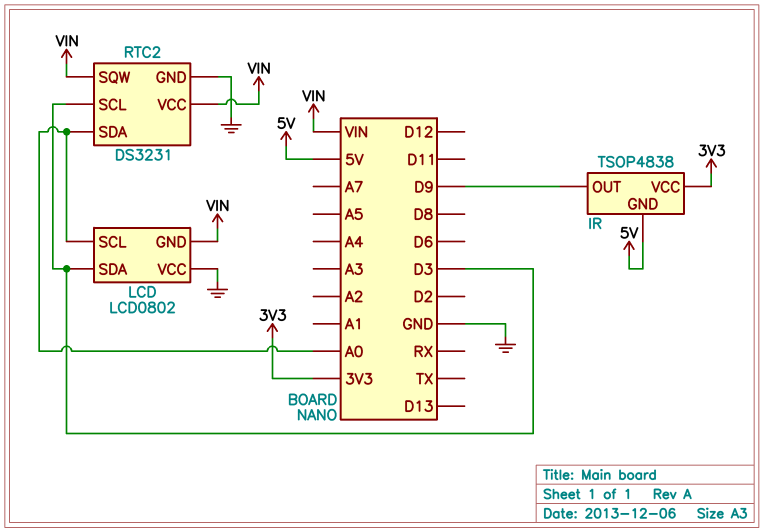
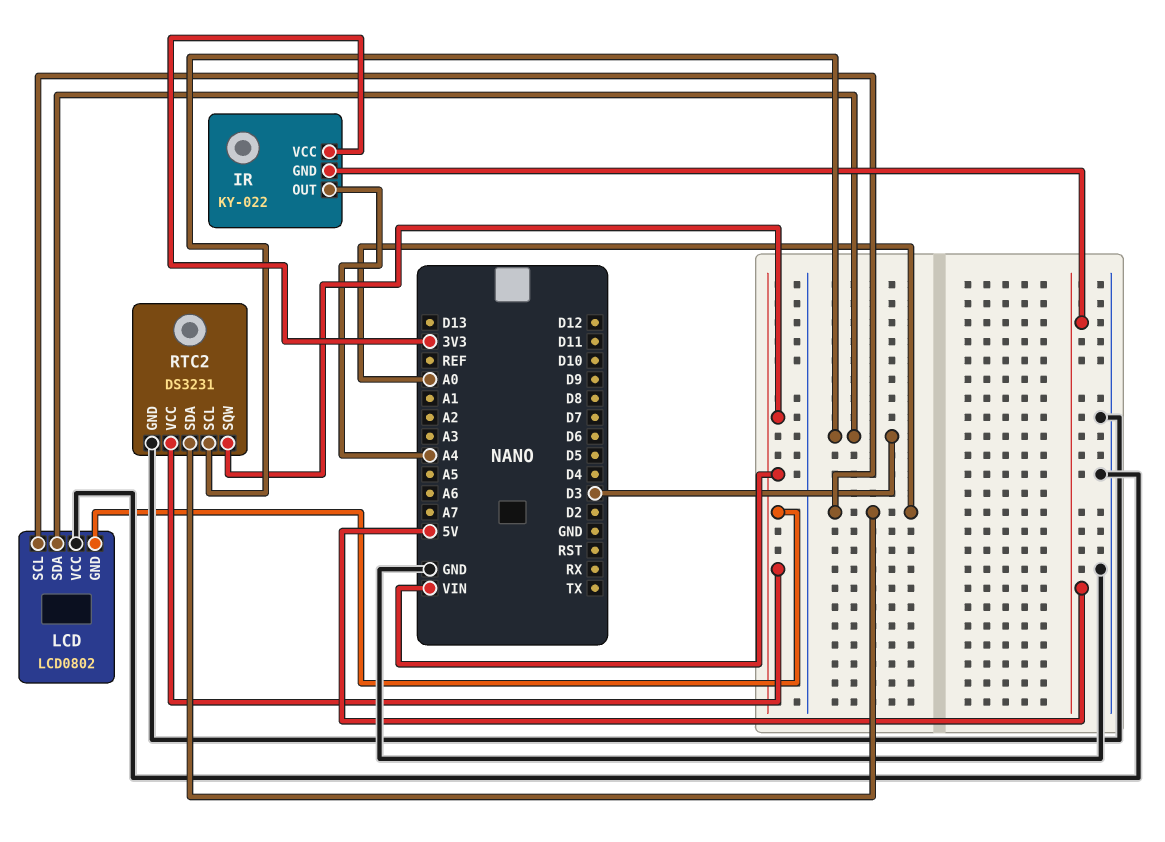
IR: TSOP4838 -> KY-022
IR pin OUT: D9 -> A4

